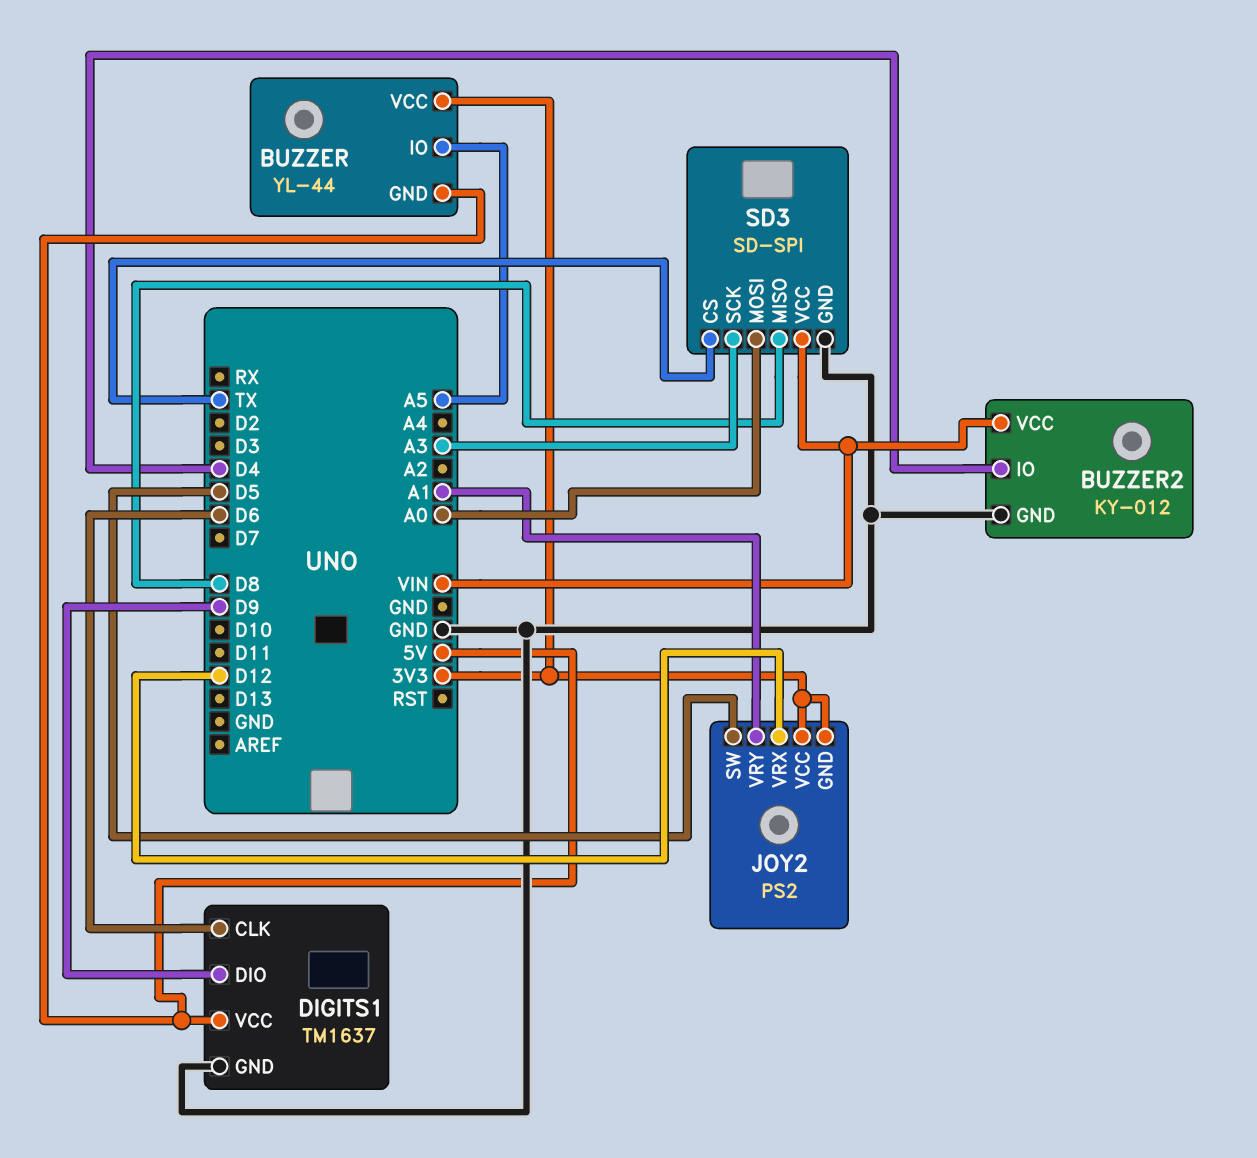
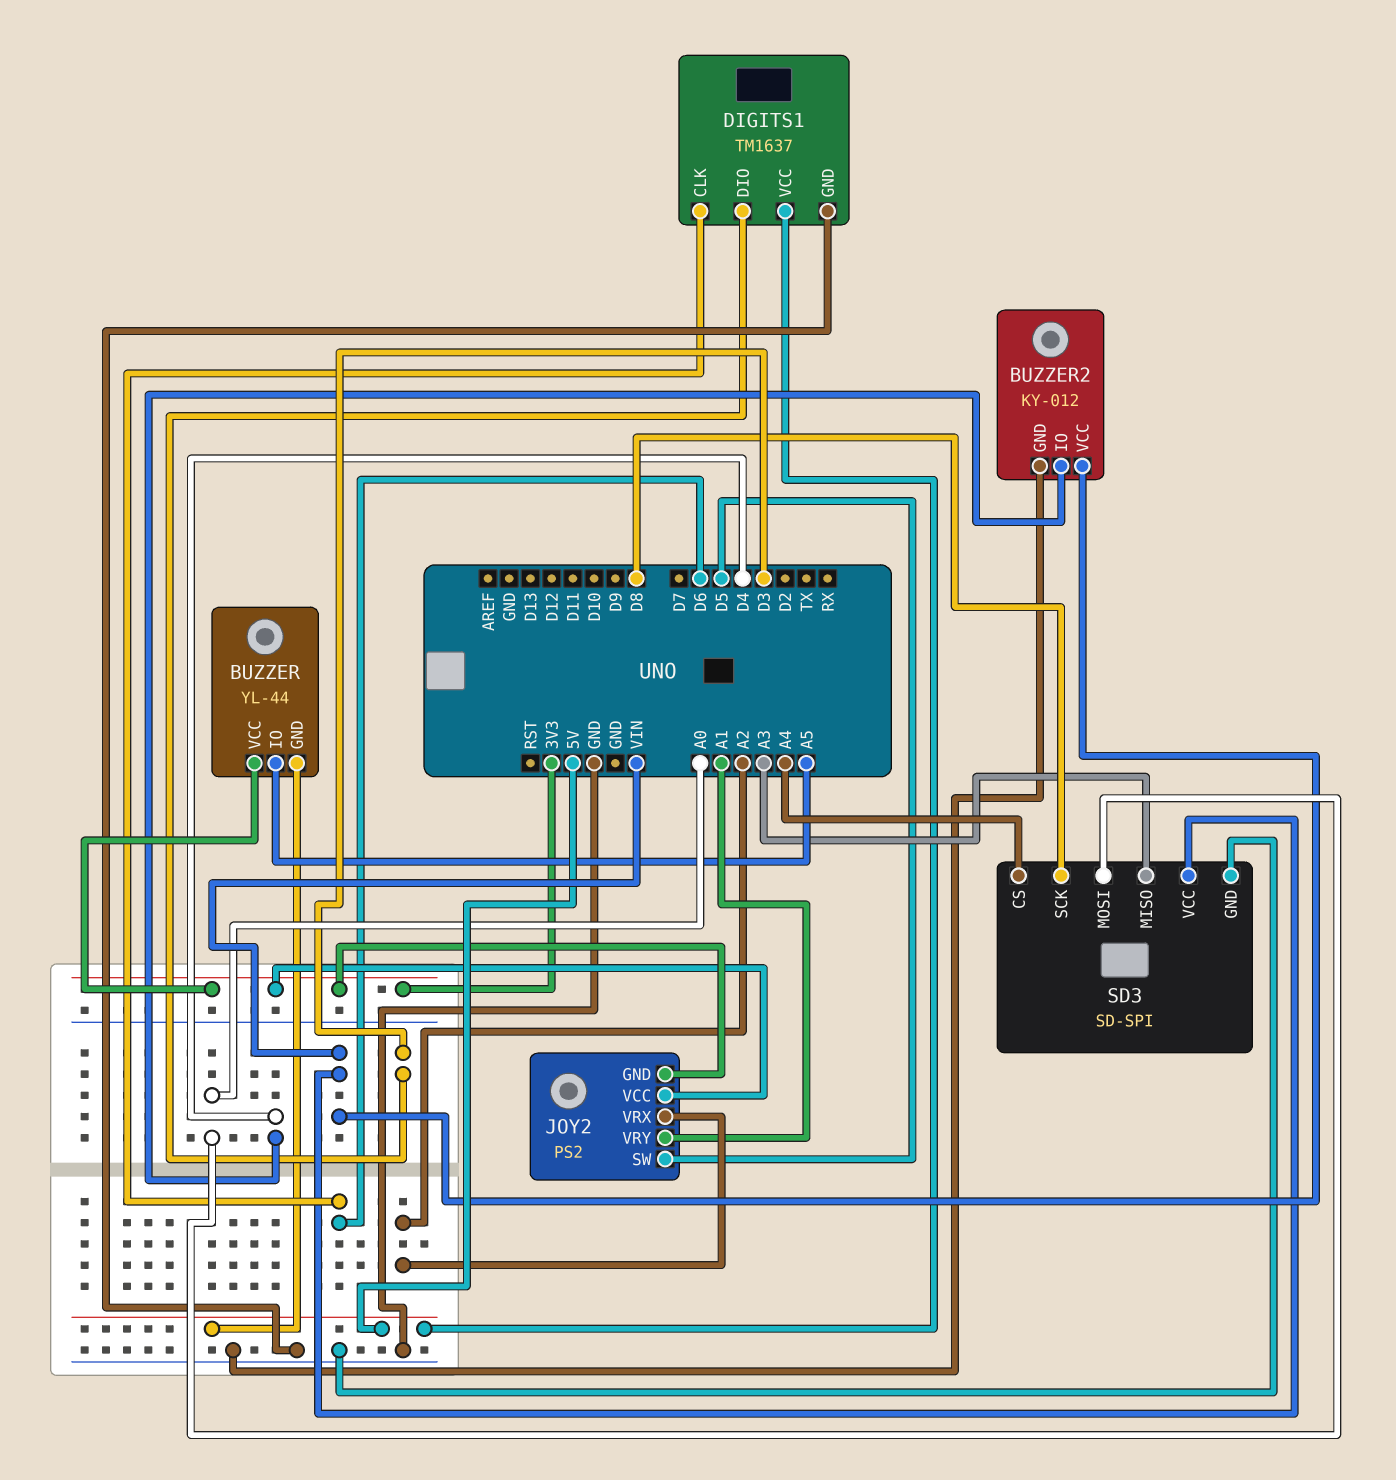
DIGITS1 pin DIO: D9 -> D3
JOY2 pin VRX: D12 -> A2
SD3 pin CS: TX -> A4
SD3 pin MISO: D8 -> A3
SD3 pin SCK: A3 -> D8

